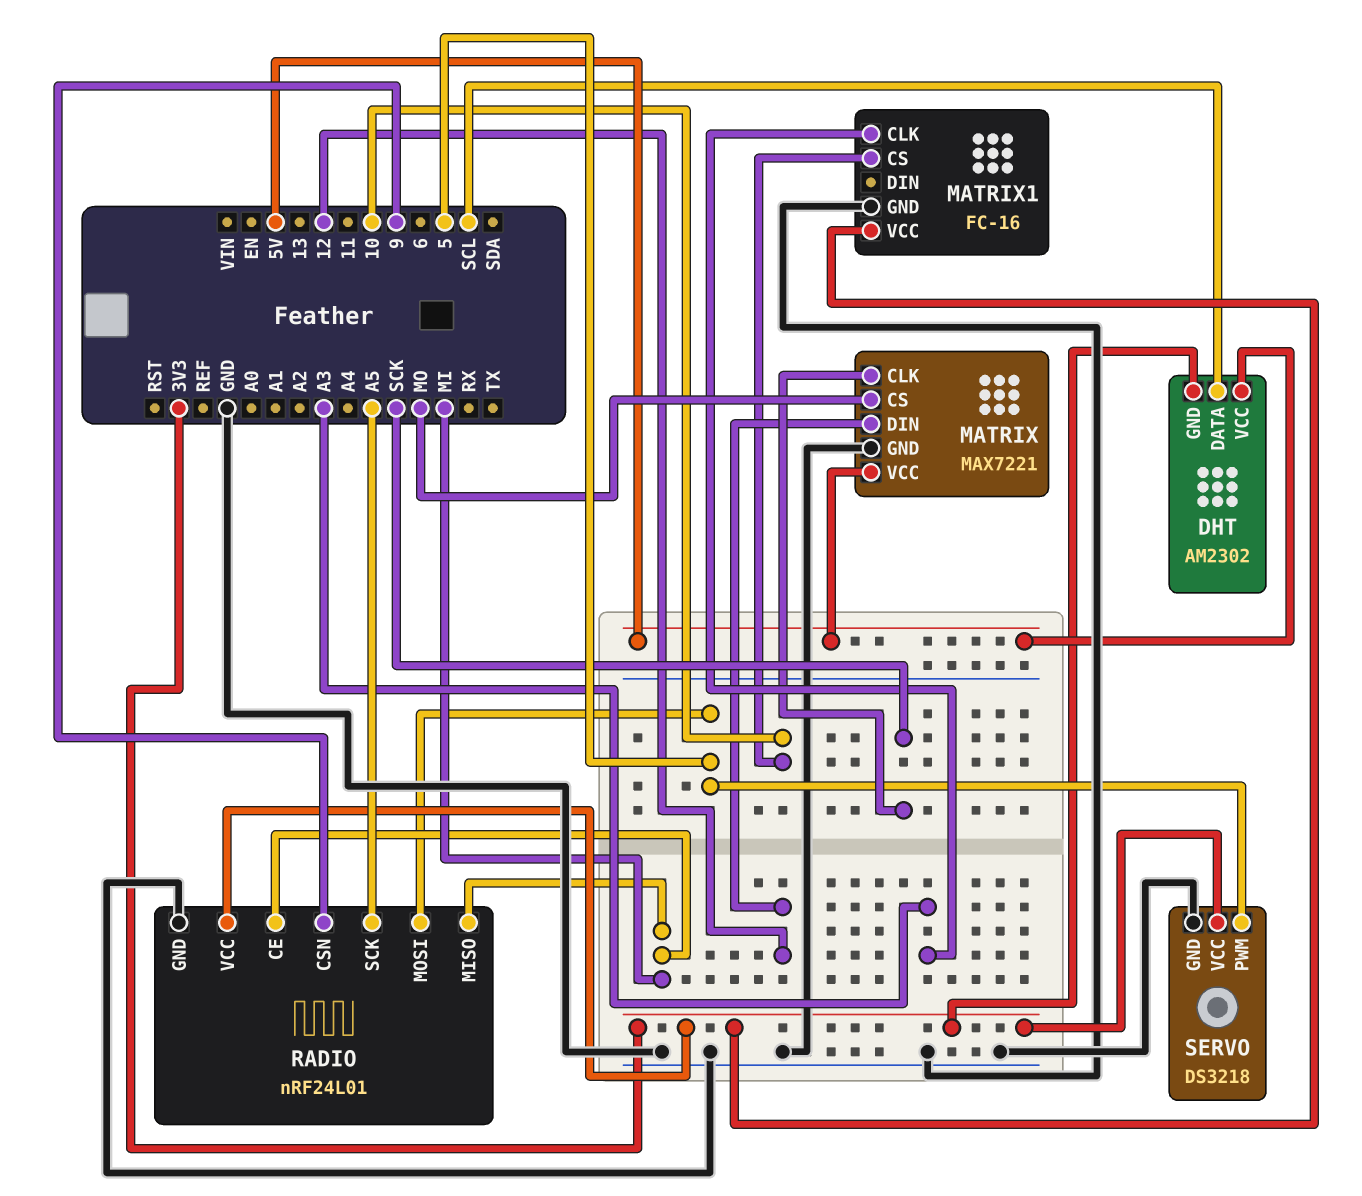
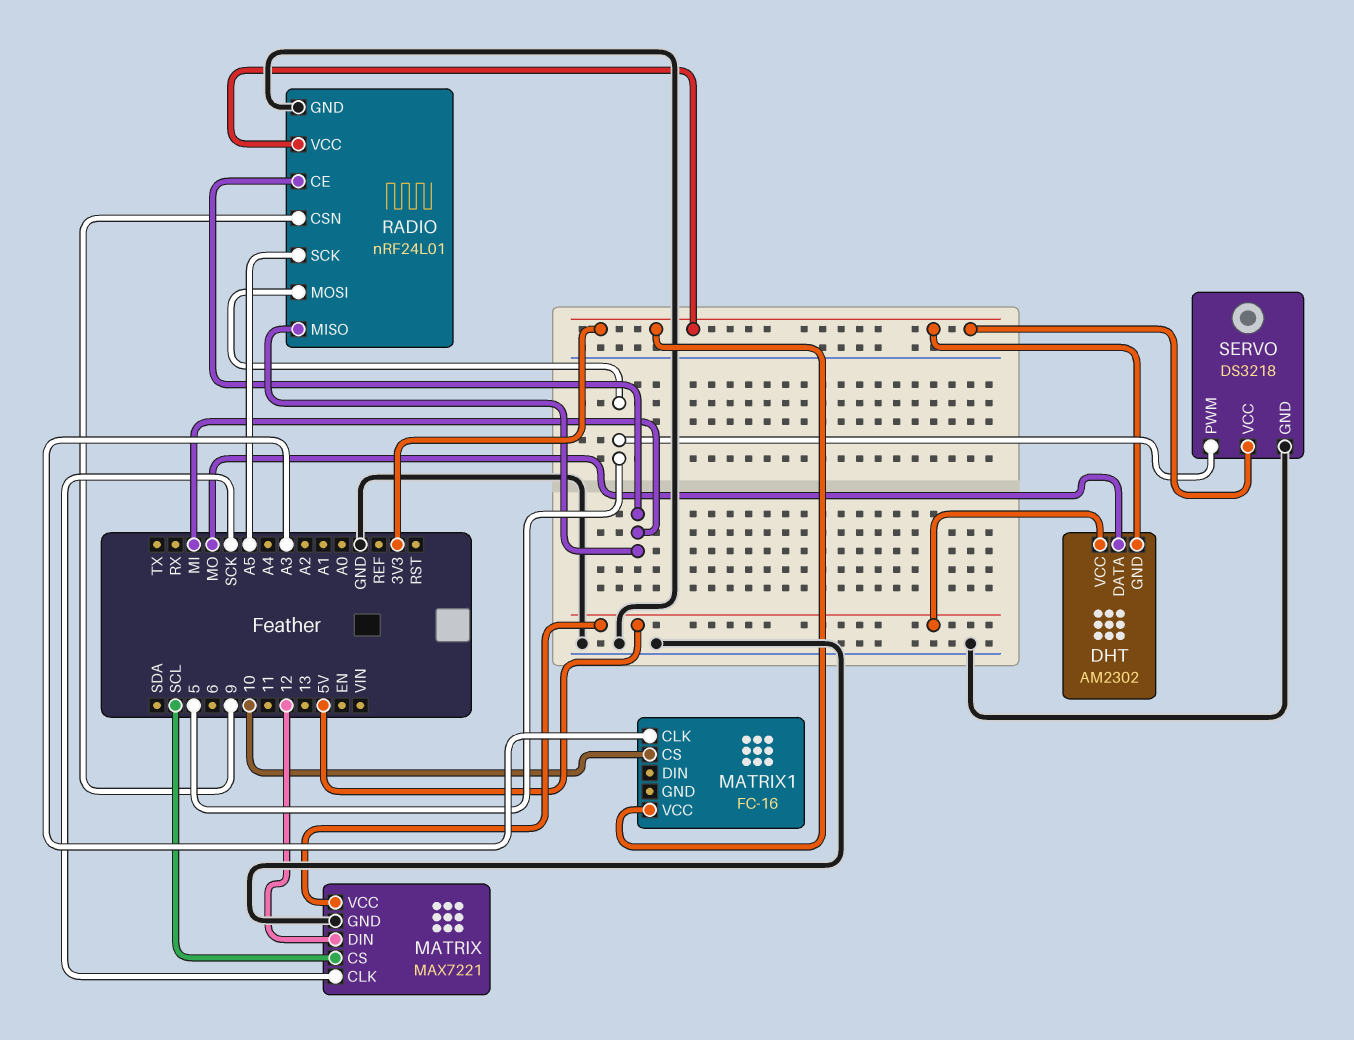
DHT pin DATA: SCL -> MO
MATRIX pin CS: MO -> SCL
MATRIX1 pin GND: GND -> none

